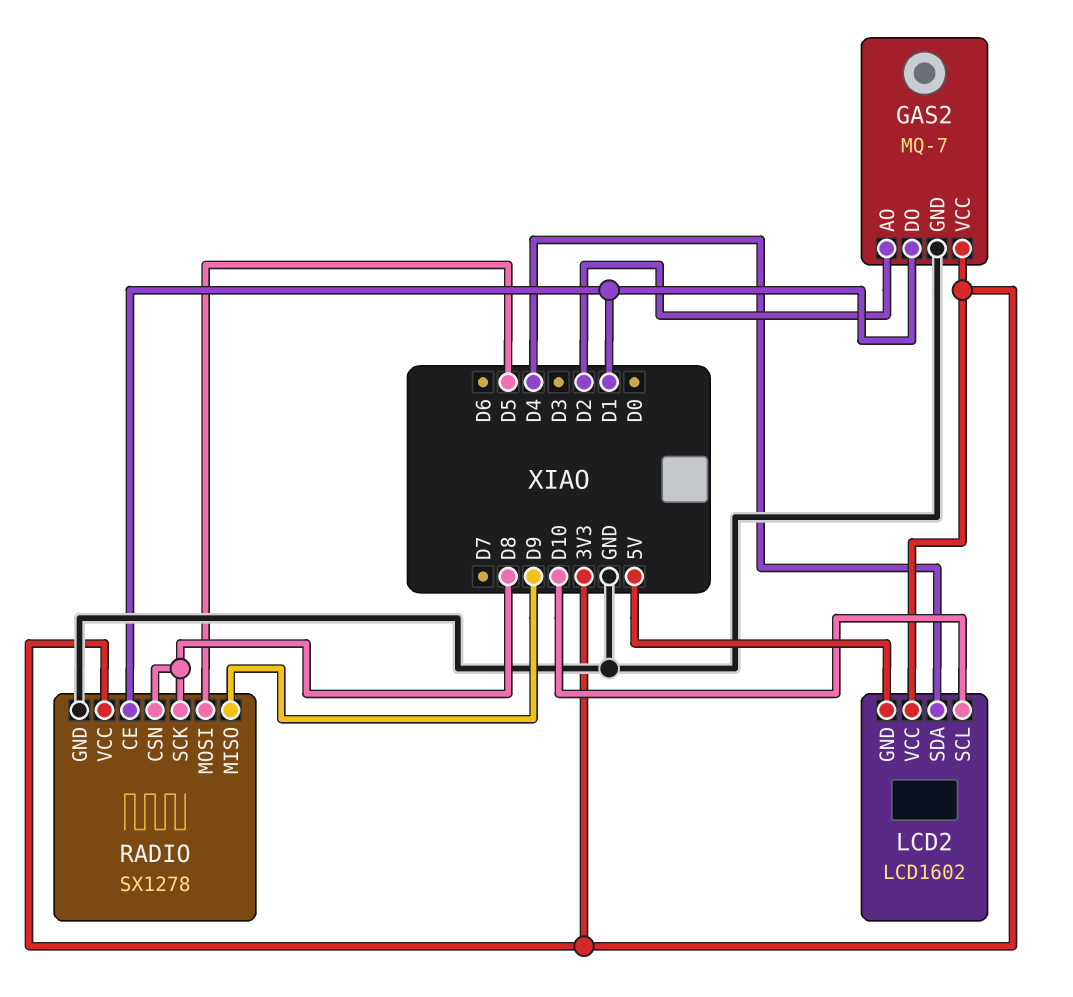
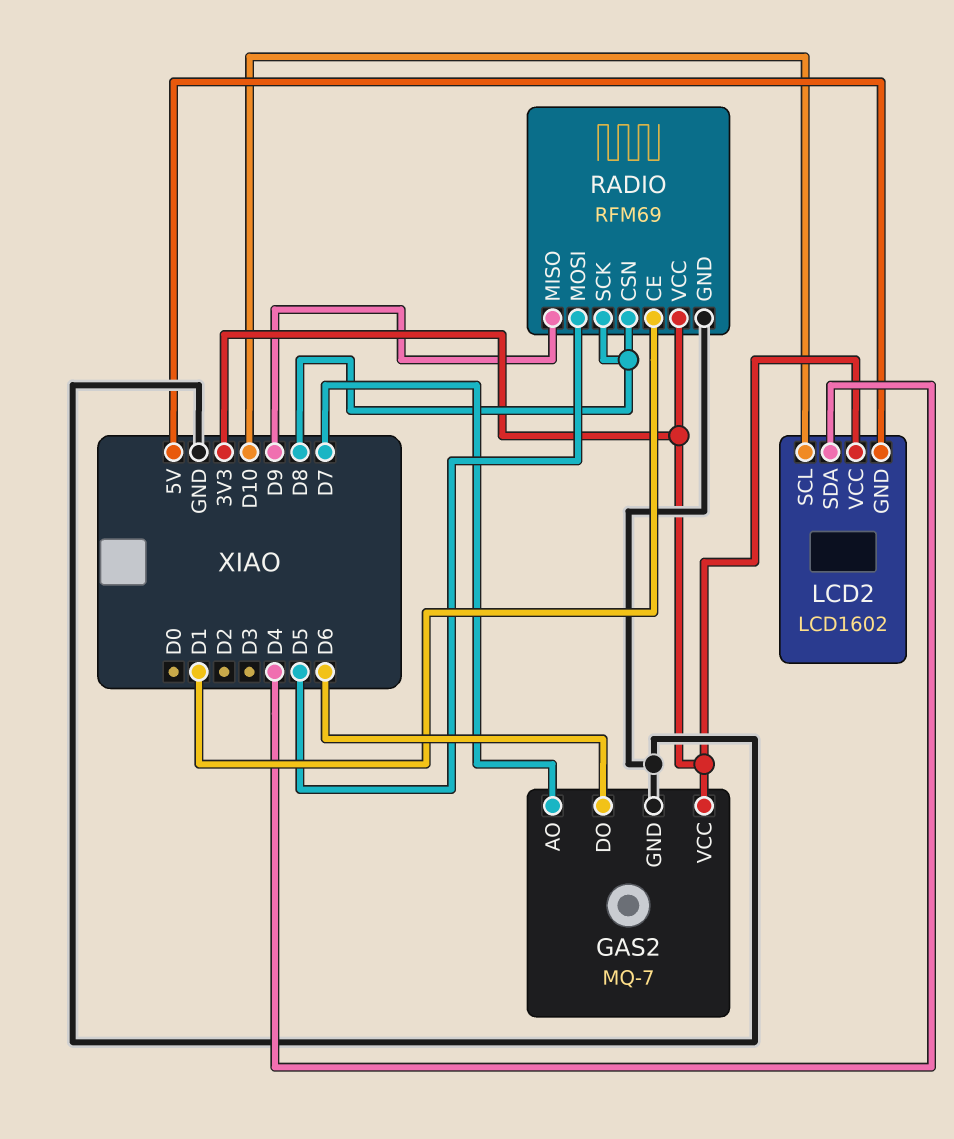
GAS2 pin AO: D2 -> D7
GAS2 pin DO: D1 -> D6
RADIO: SX1278 -> RFM69

